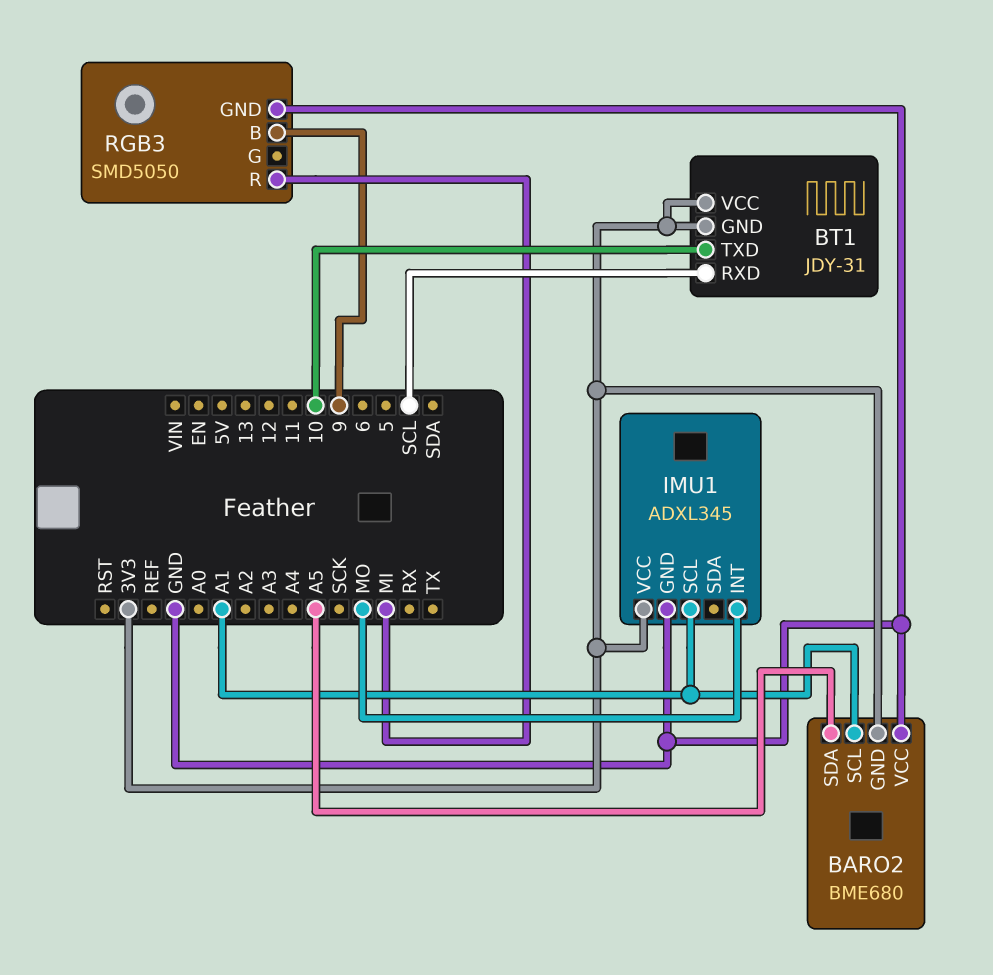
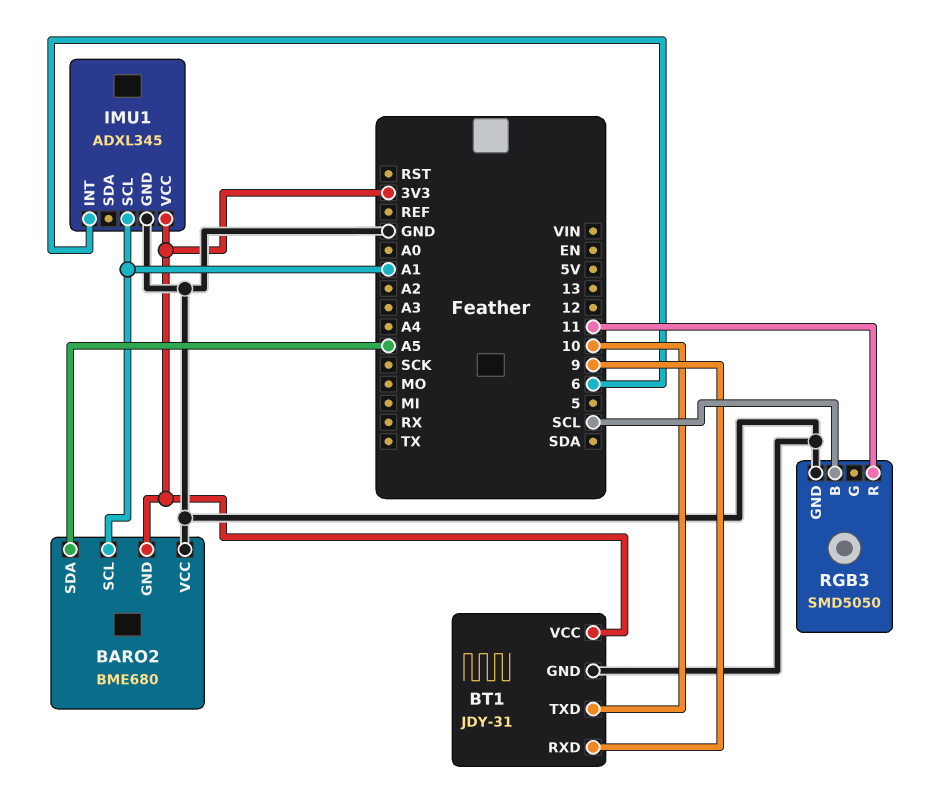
BT1 pin GND: 3V3 -> GND
BT1 pin RXD: SCL -> 9
IMU1 pin INT: MO -> 6
RGB3 pin B: 9 -> SCL
RGB3 pin R: MI -> 11

